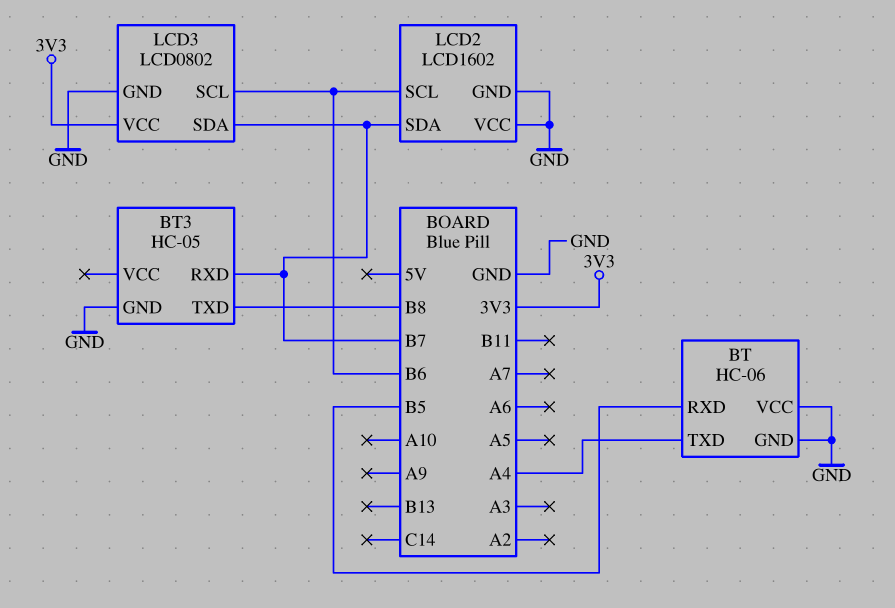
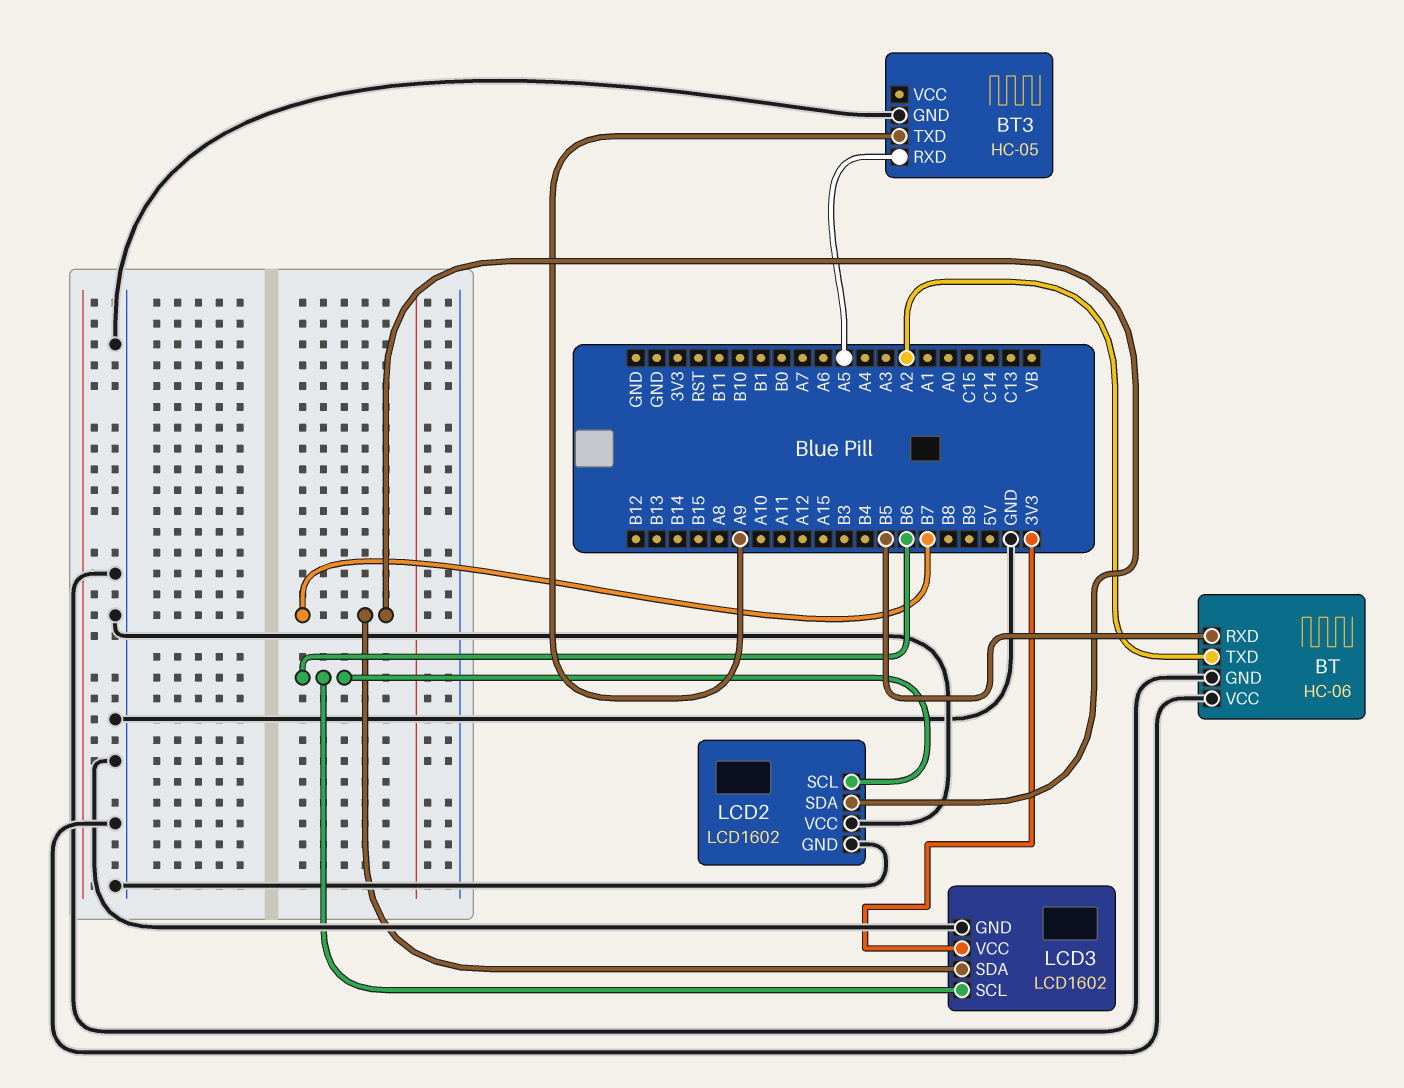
BT pin TXD: A4 -> A2
BT3 pin RXD: B7 -> A5
BT3 pin TXD: B8 -> A9
LCD3: LCD0802 -> LCD1602

